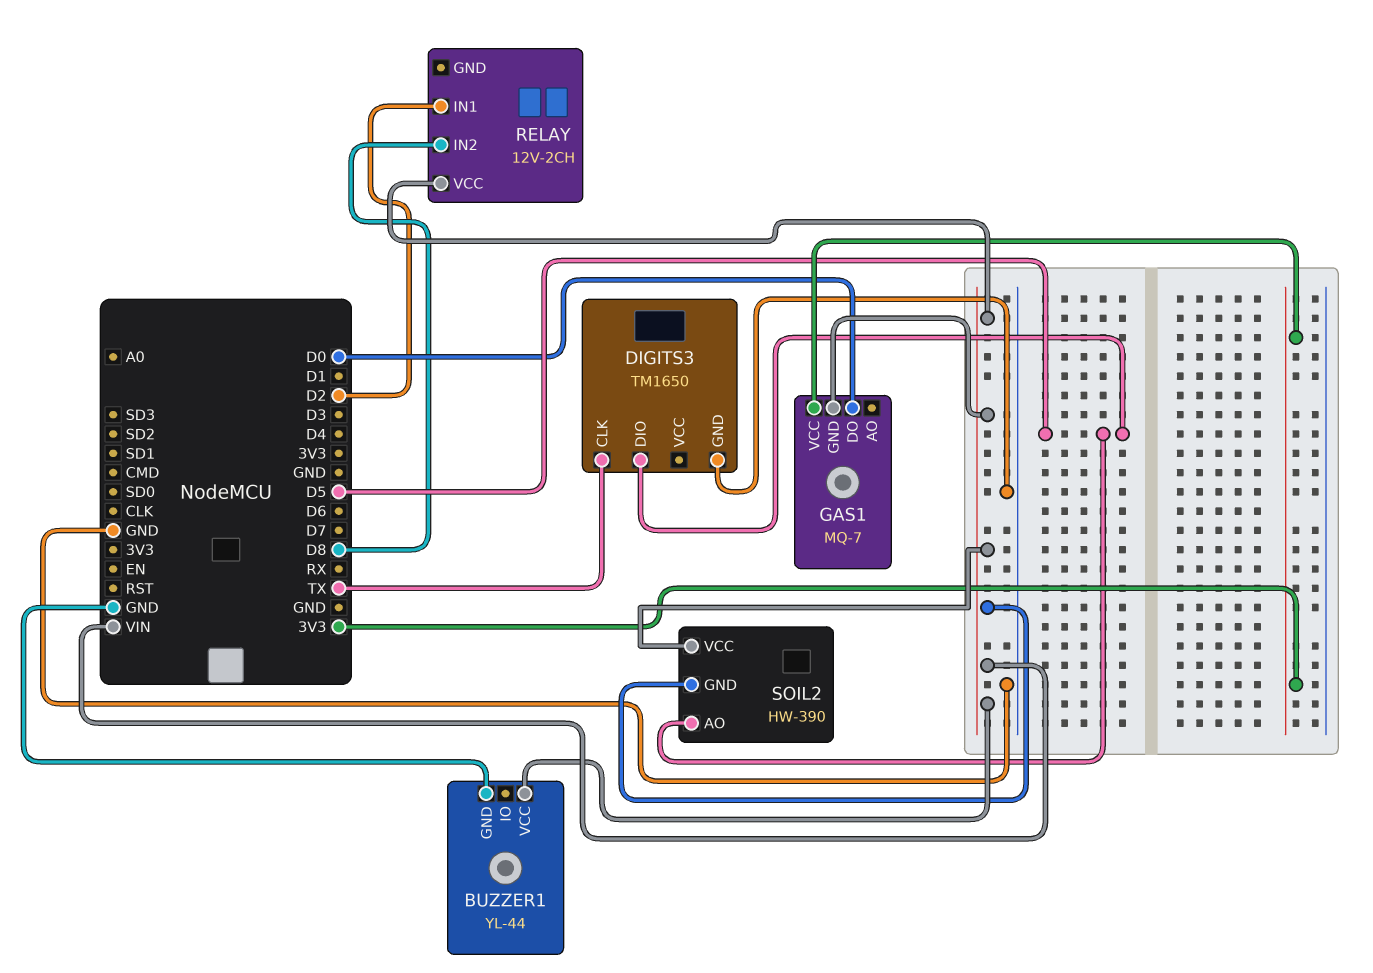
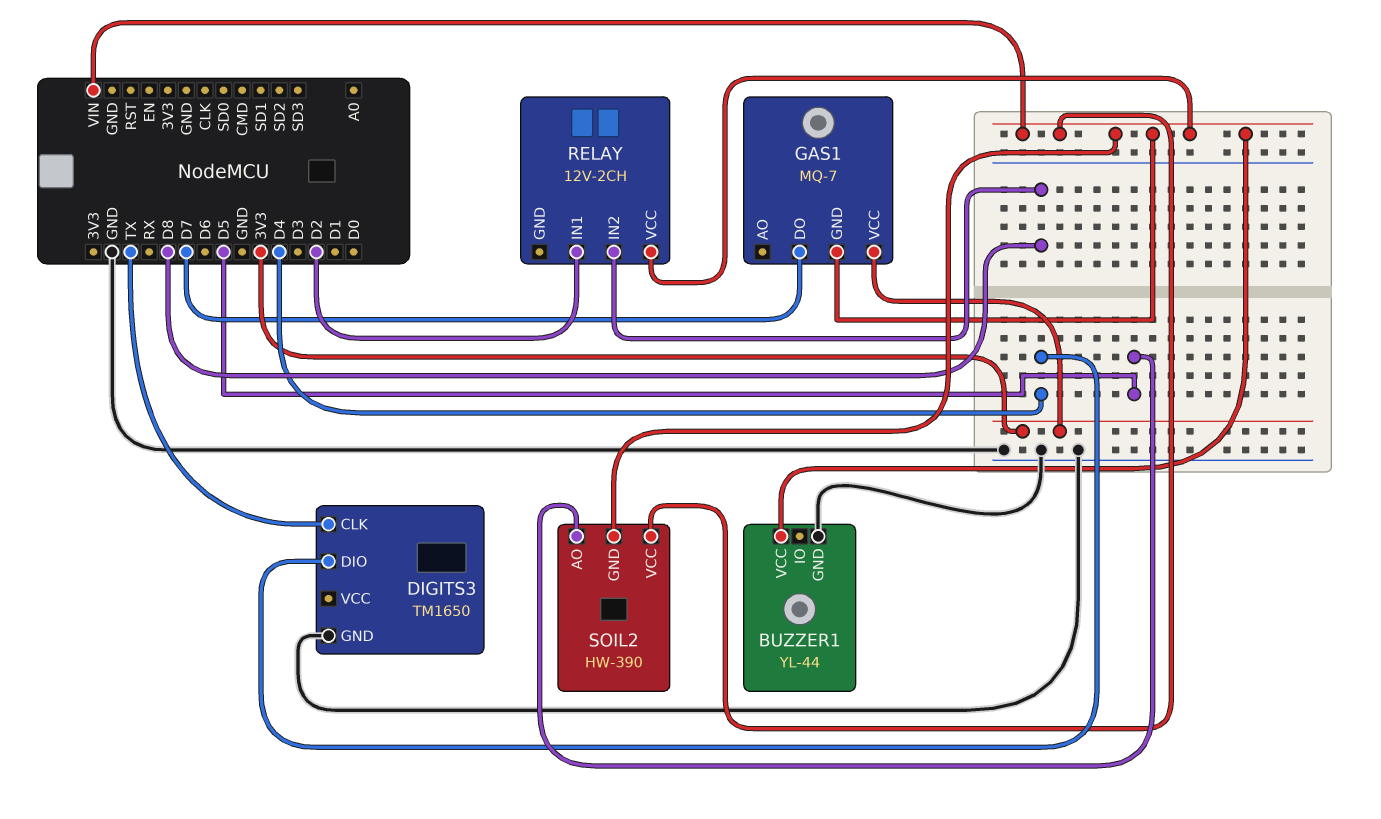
DIGITS3 pin DIO: D5 -> D4
GAS1 pin DO: D0 -> D7

